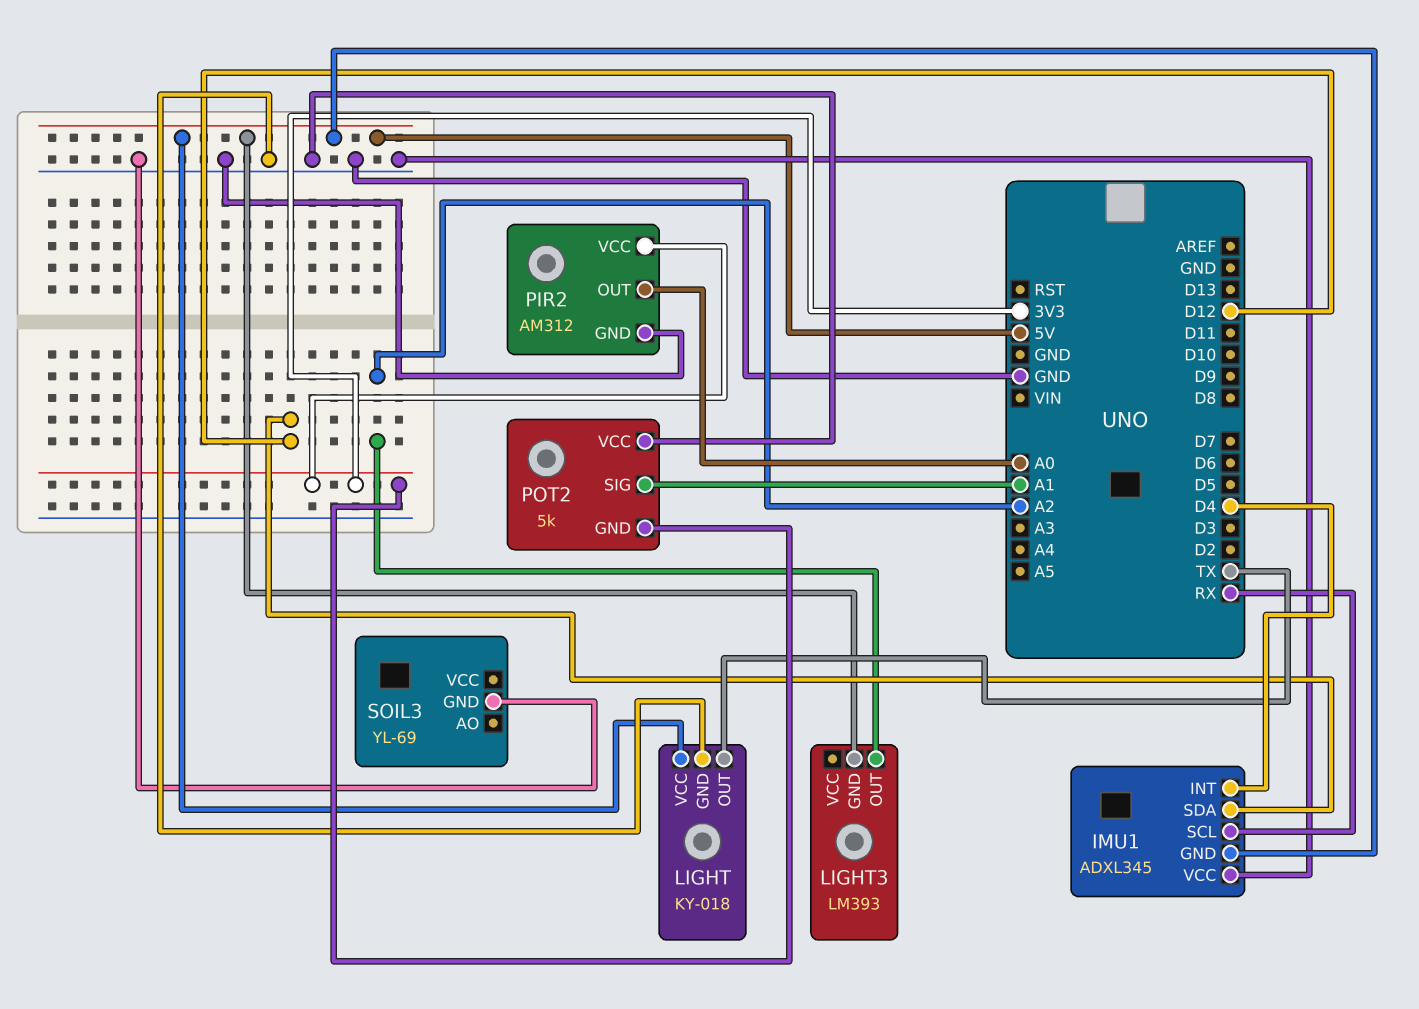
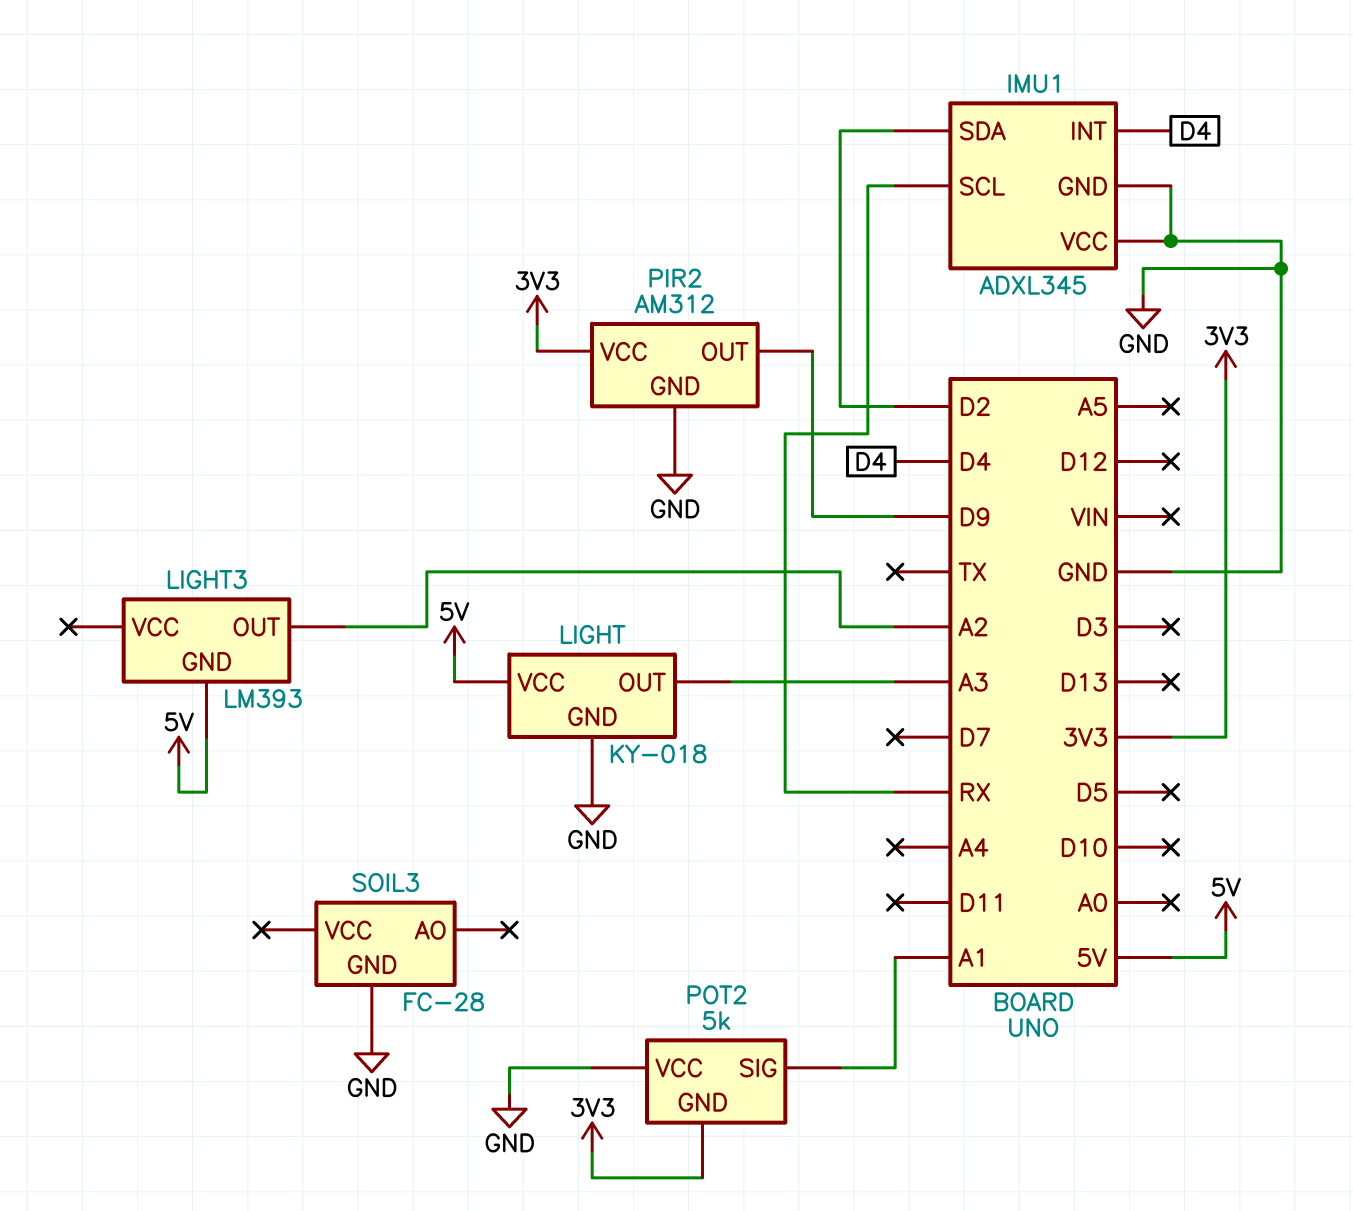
IMU1 pin GND: 5V -> GND
IMU1 pin SDA: D12 -> D2
LIGHT pin OUT: TX -> A3
PIR2 pin OUT: A0 -> D9
SOIL3: YL-69 -> FC-28

